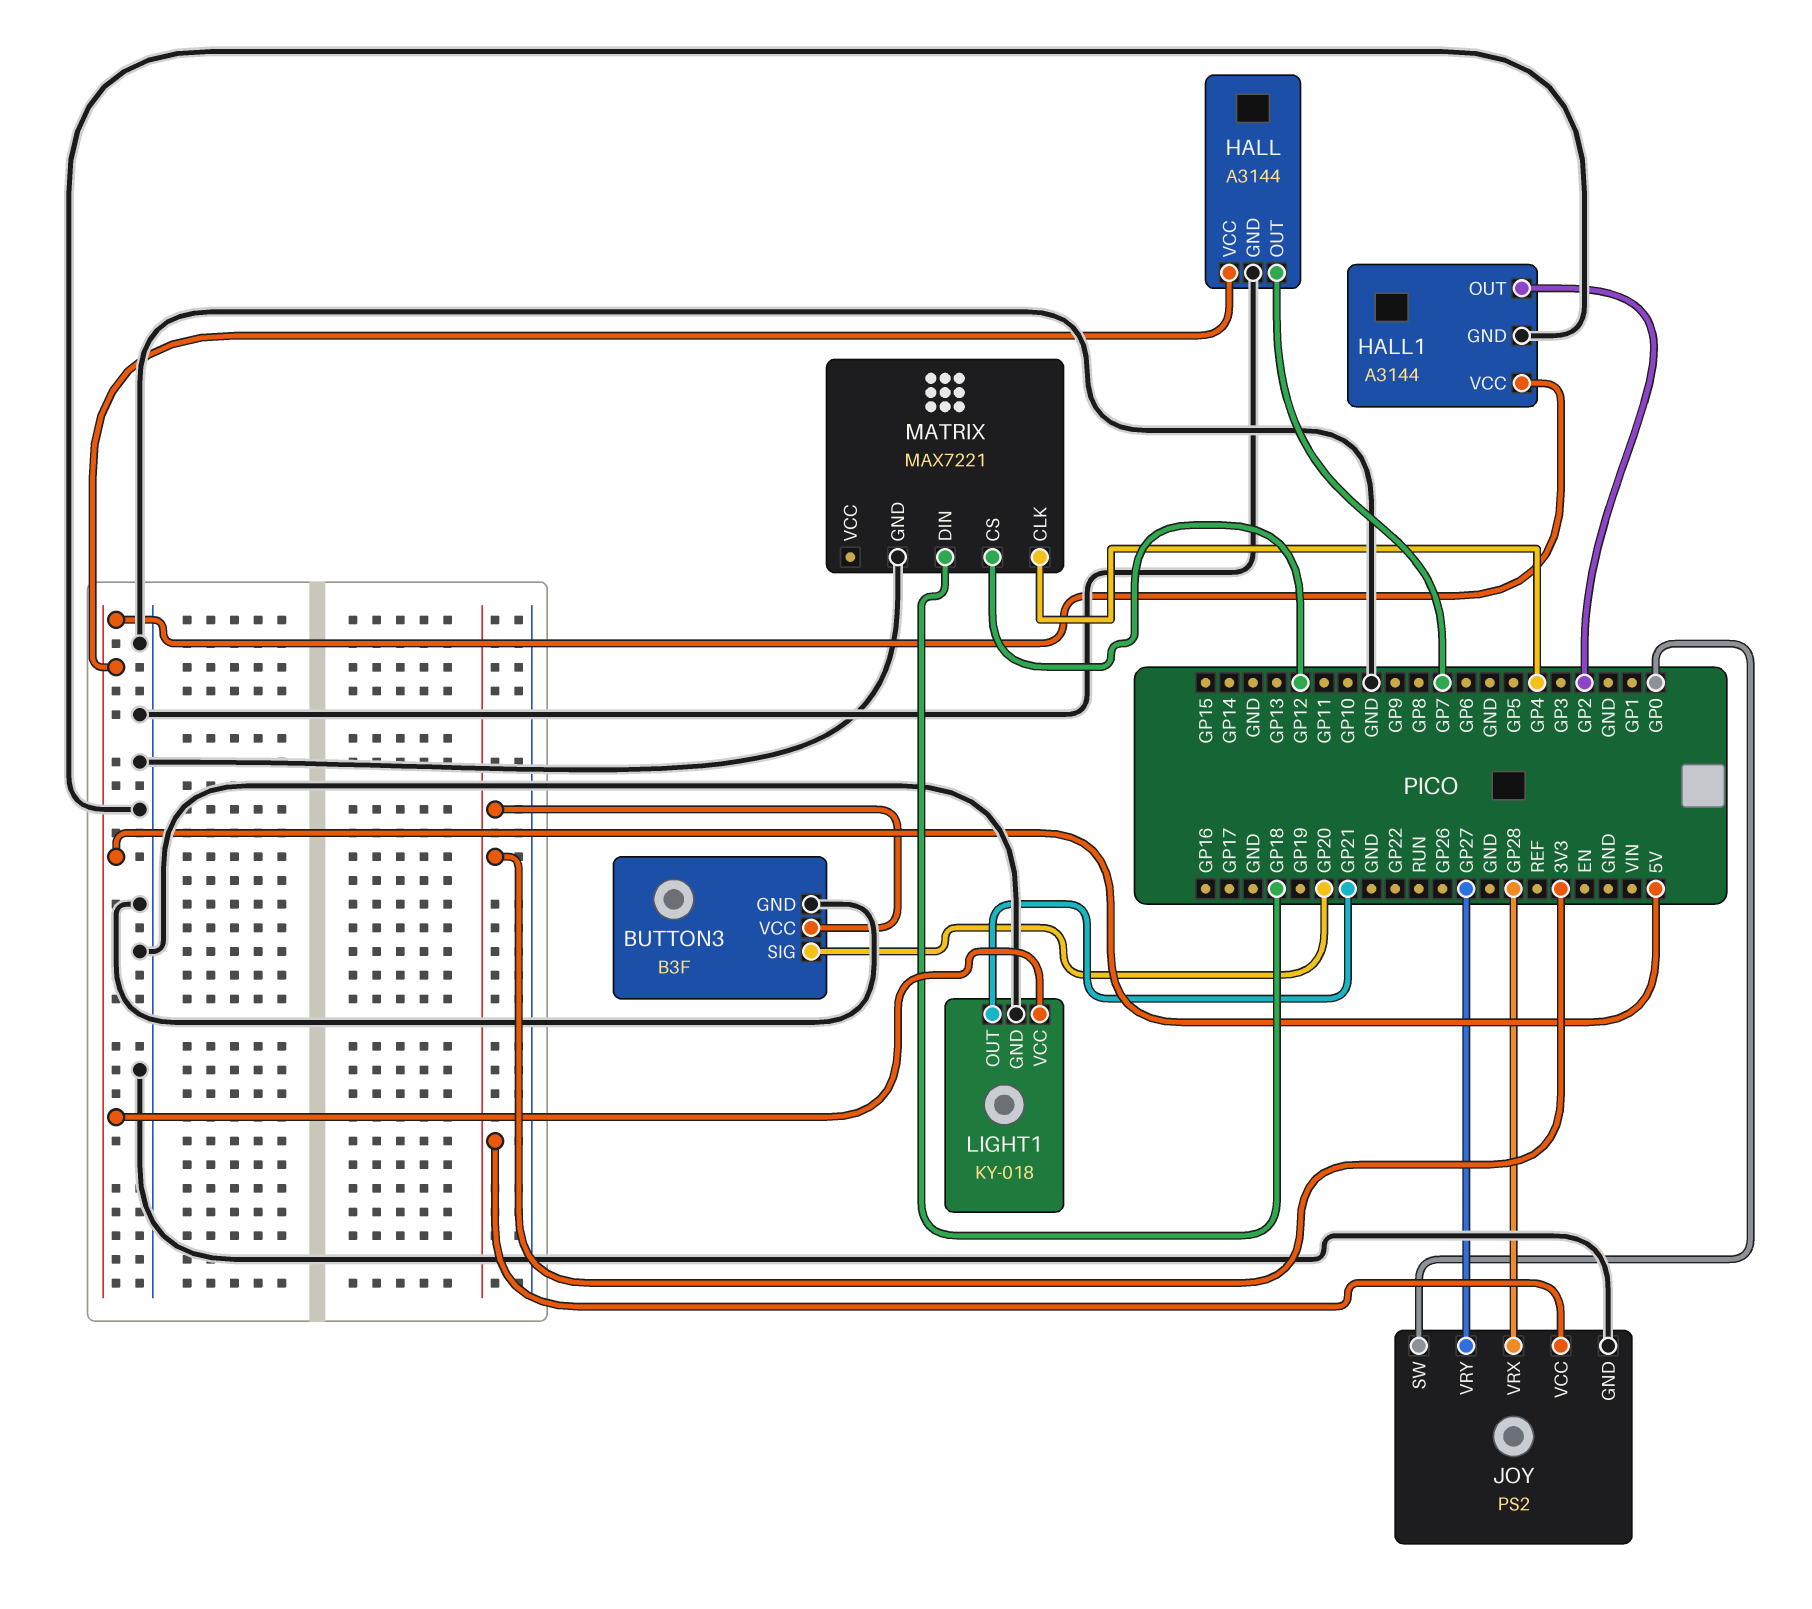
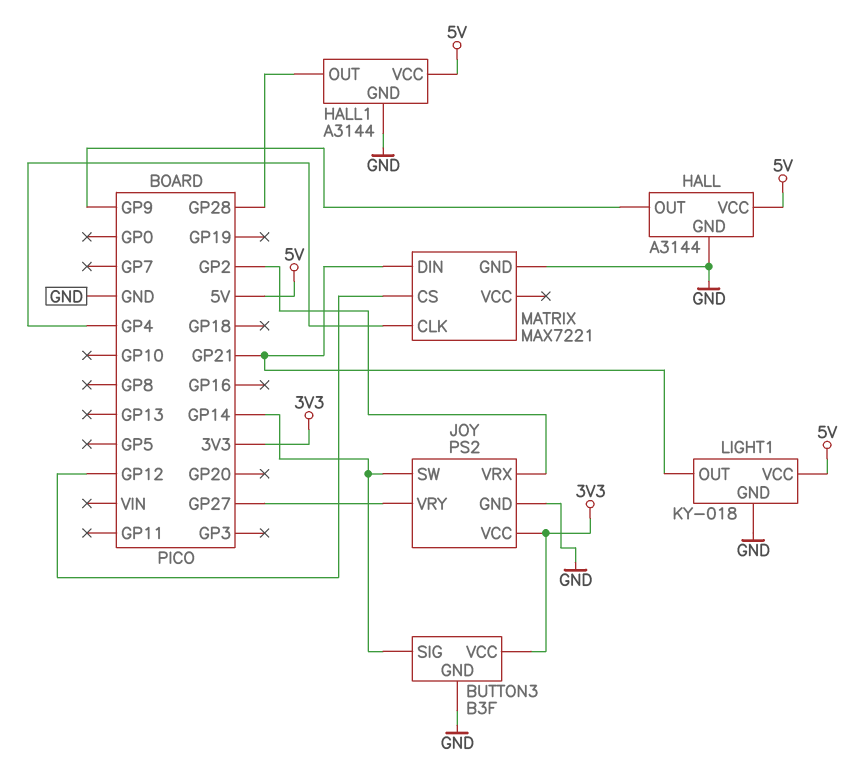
BUTTON3 pin SIG: GP20 -> GP14
HALL pin OUT: GP7 -> GP9
HALL1 pin OUT: GP2 -> GP28
JOY pin SW: GP0 -> GP14
JOY pin VRX: GP28 -> GP2
MATRIX pin DIN: GP18 -> GP21

